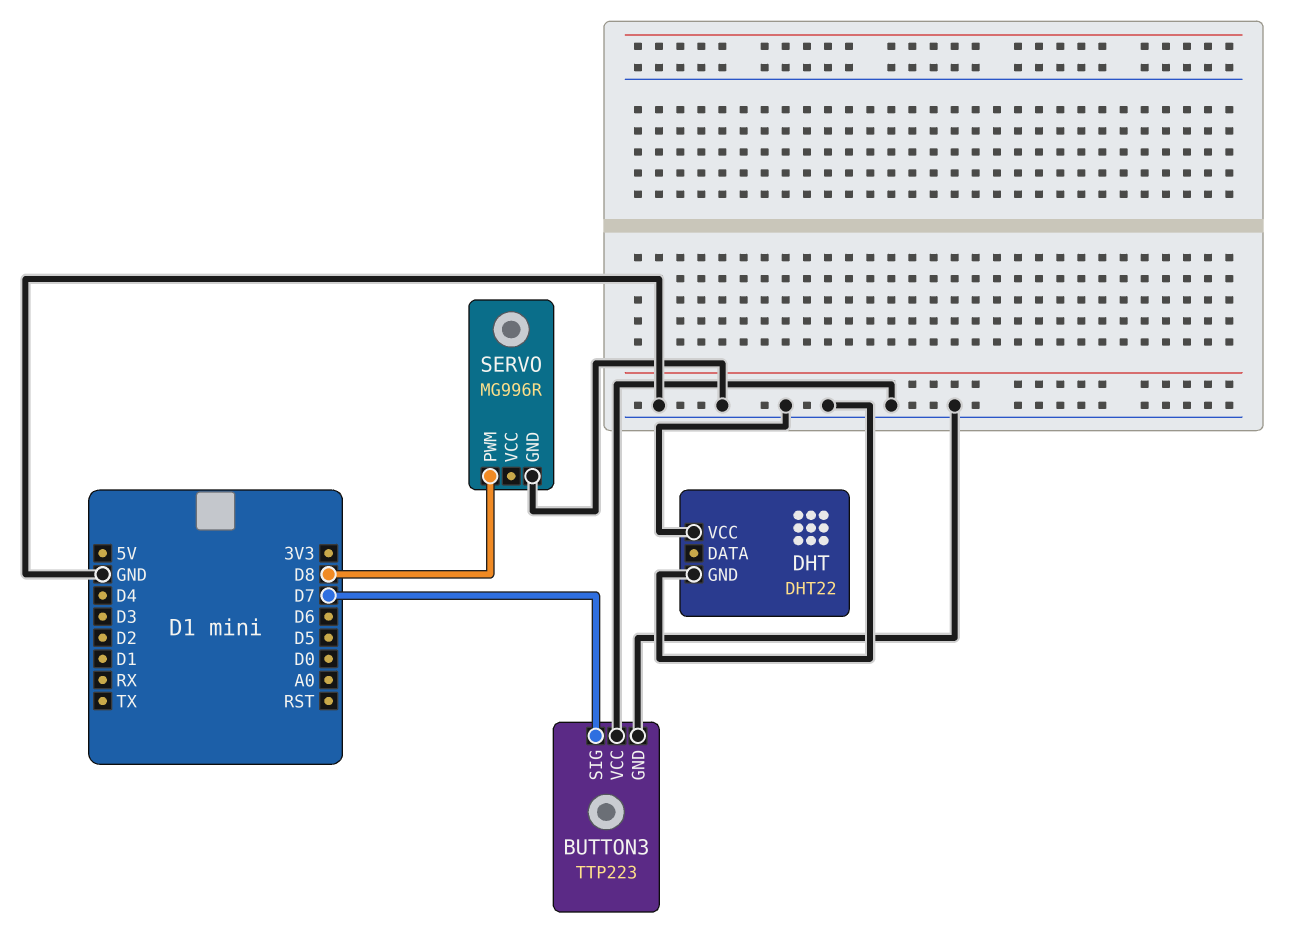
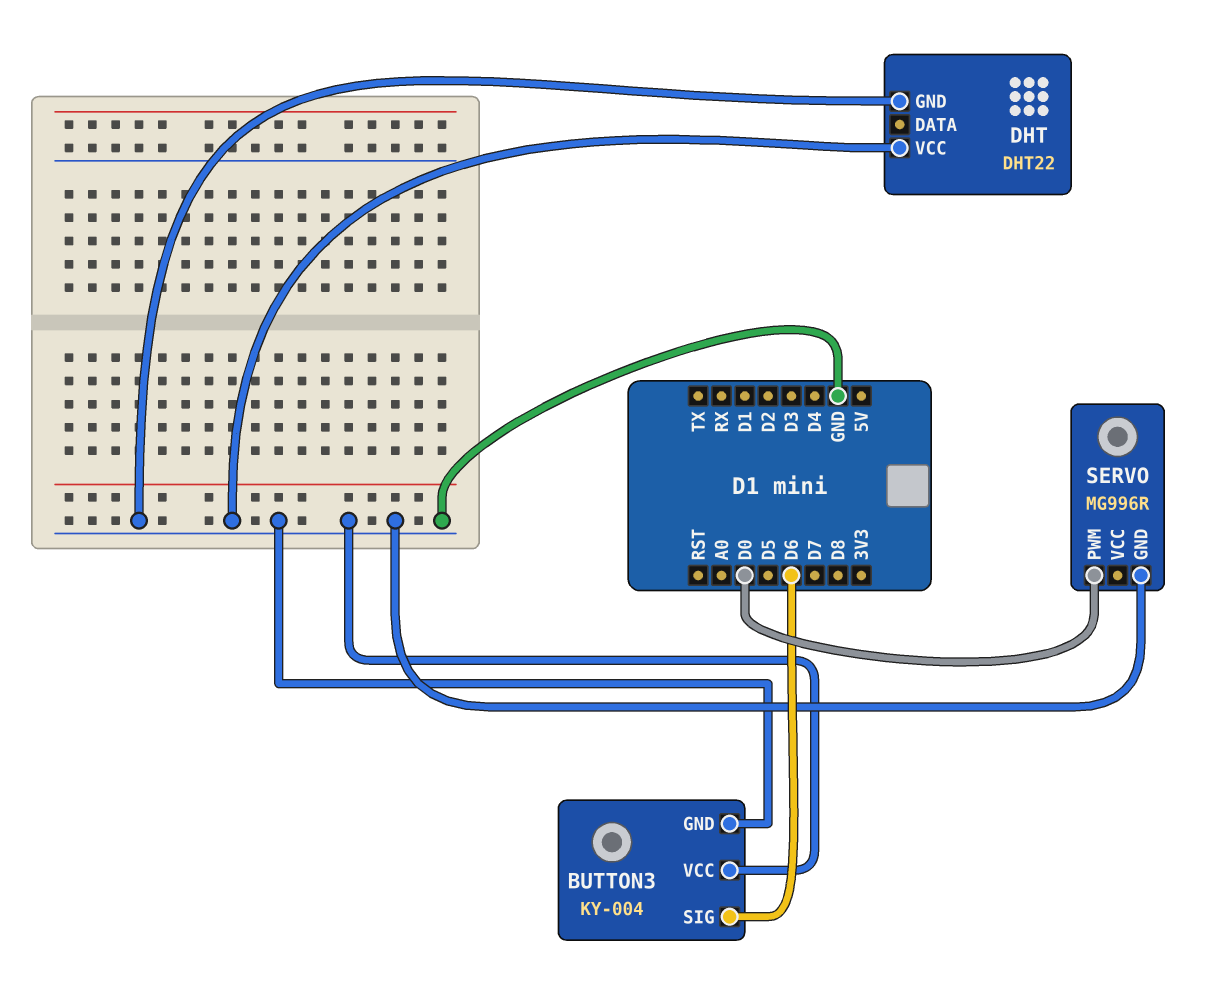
BUTTON3: TTP223 -> KY-004
BUTTON3 pin SIG: D7 -> D6
SERVO pin PWM: D8 -> D0

